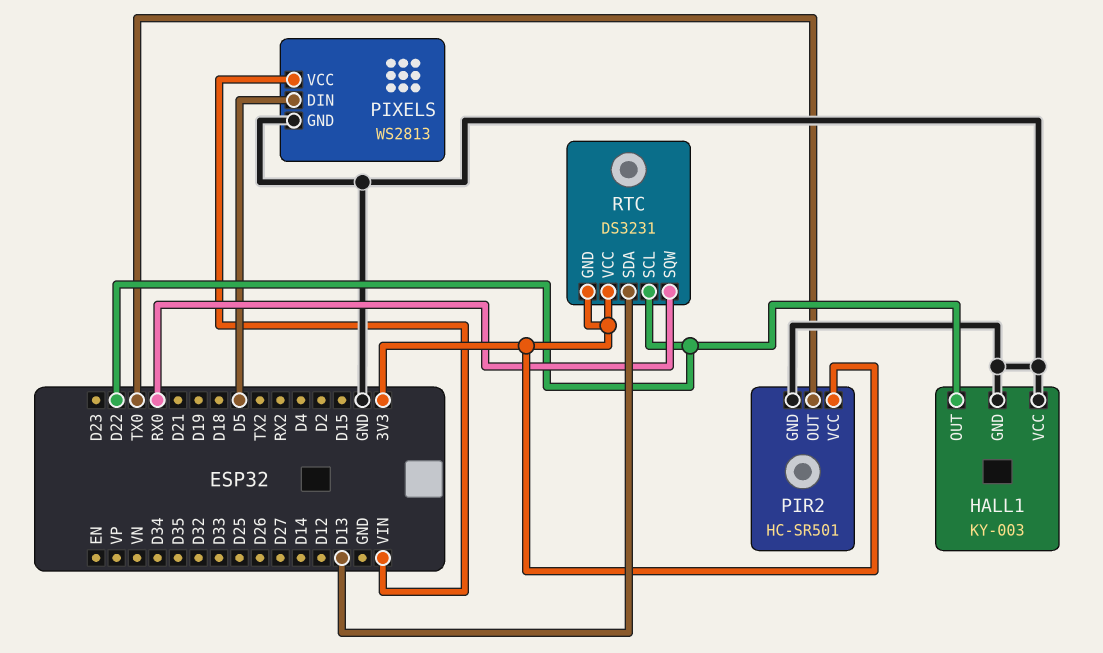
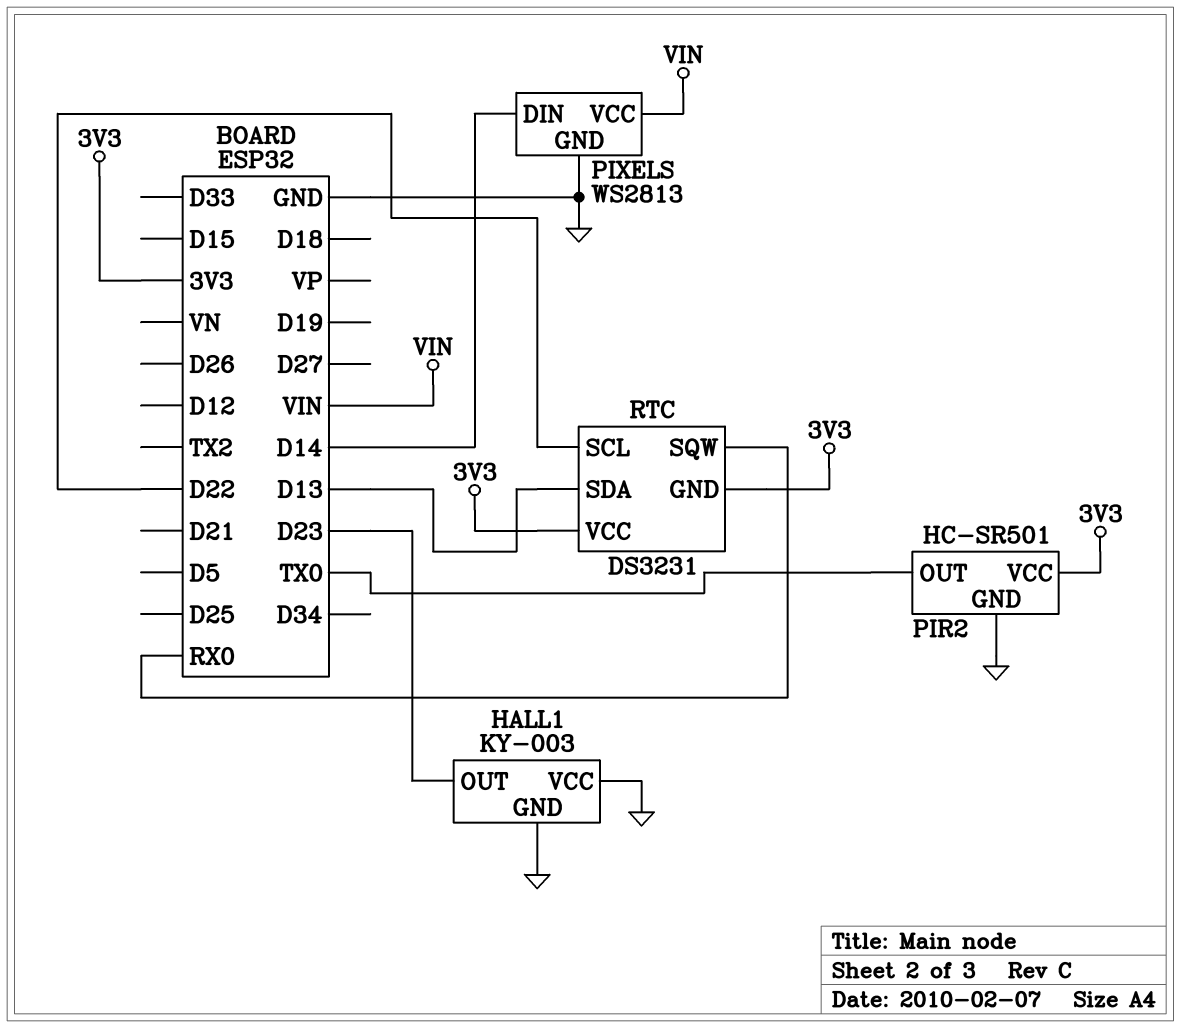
HALL1 pin OUT: D22 -> D23
PIXELS pin DIN: D5 -> D14

